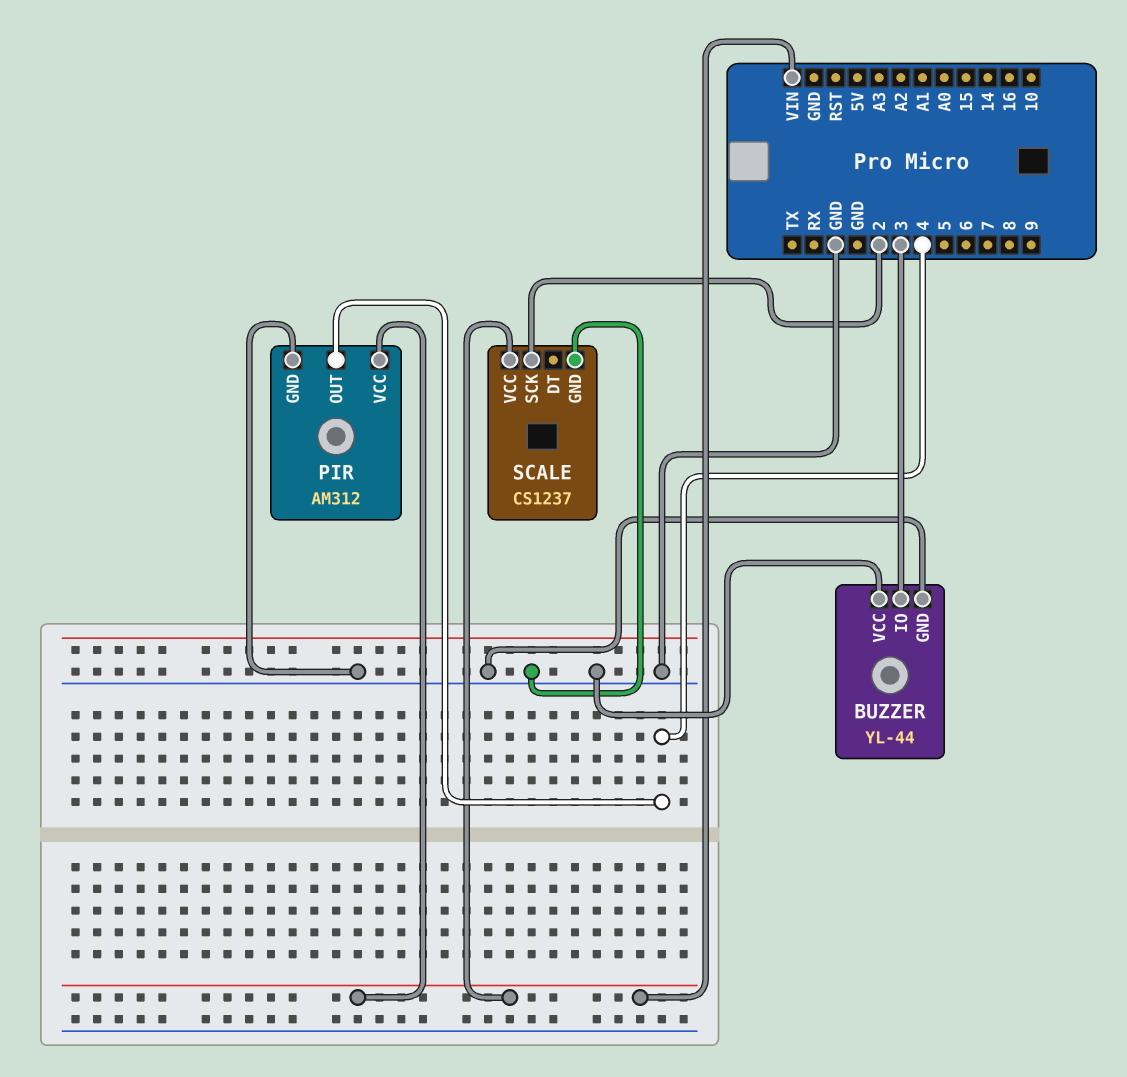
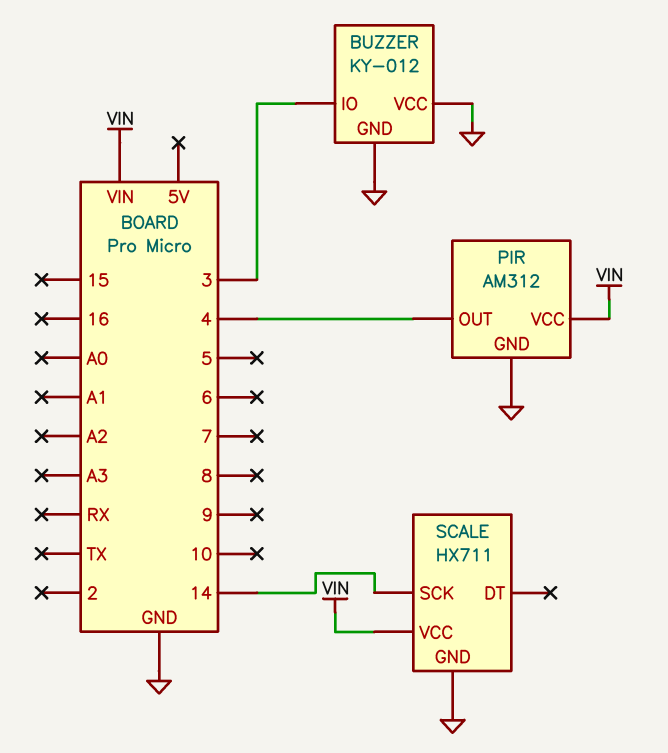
BUZZER: YL-44 -> KY-012
SCALE: CS1237 -> HX711
SCALE pin SCK: 2 -> 14

